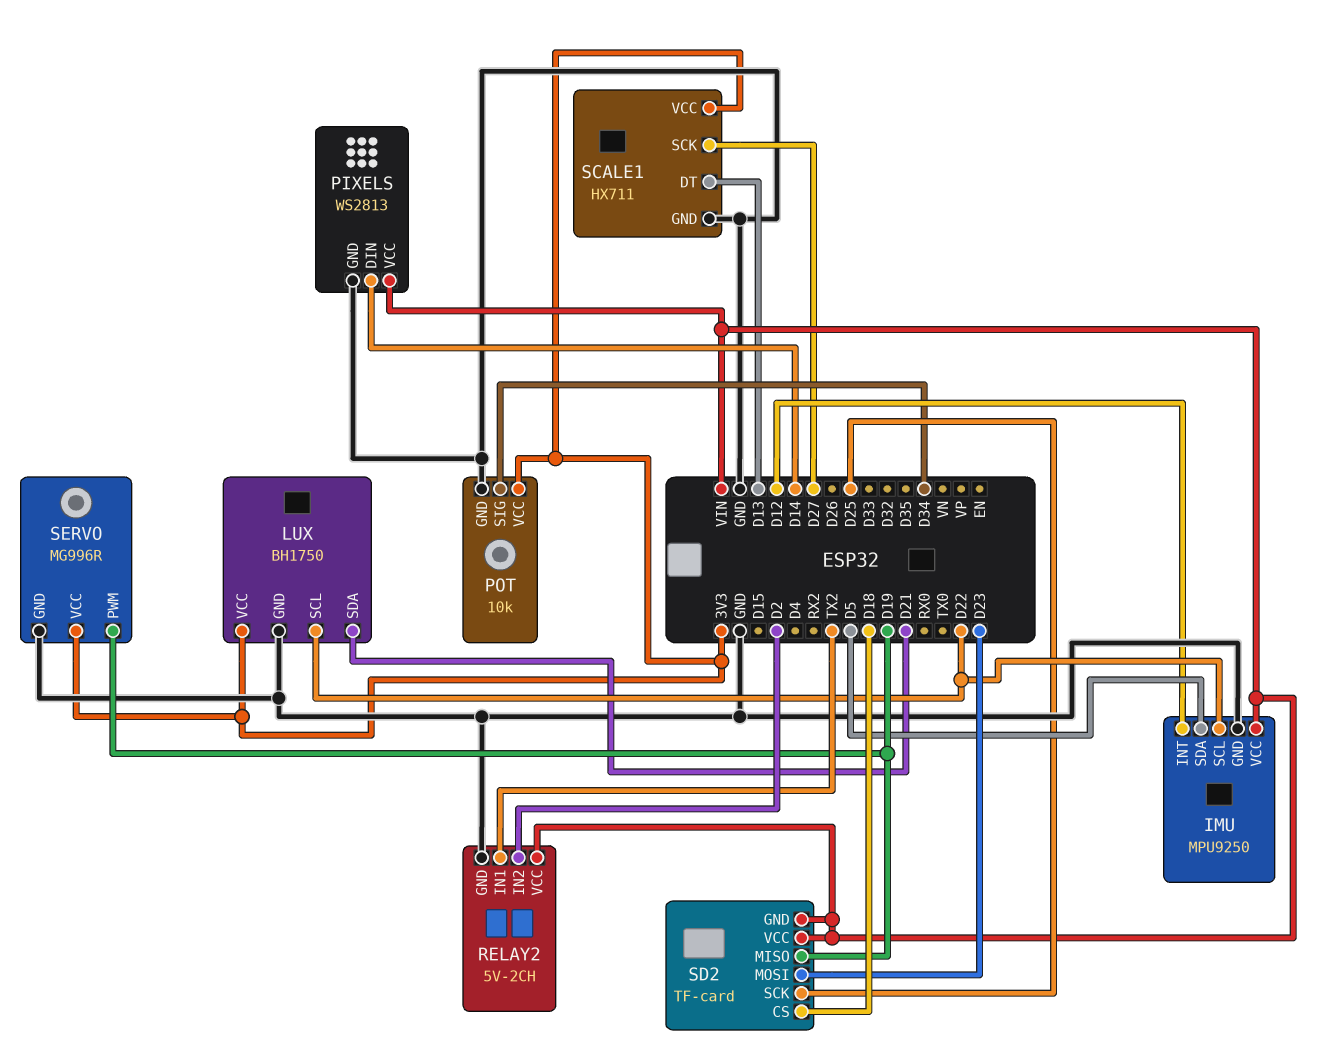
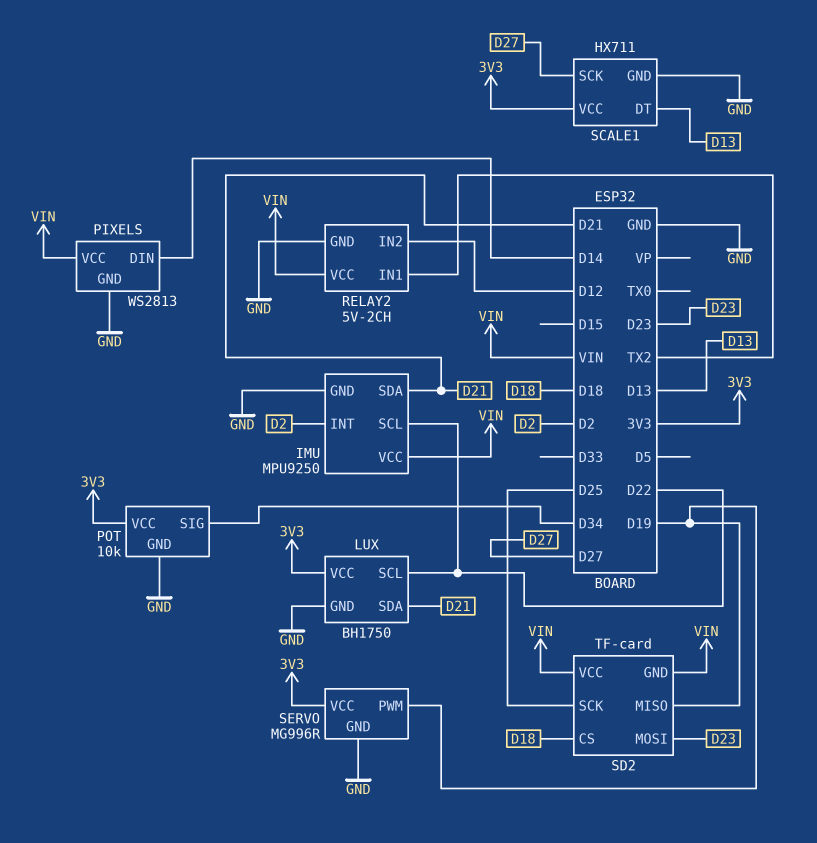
IMU pin INT: D12 -> D2
IMU pin SDA: D5 -> D21
RELAY2 pin IN2: D2 -> D12

